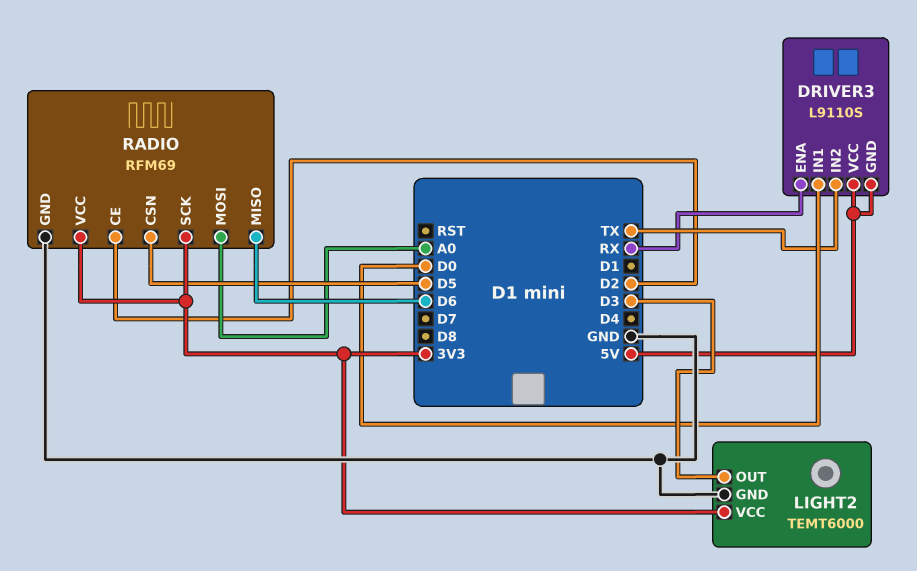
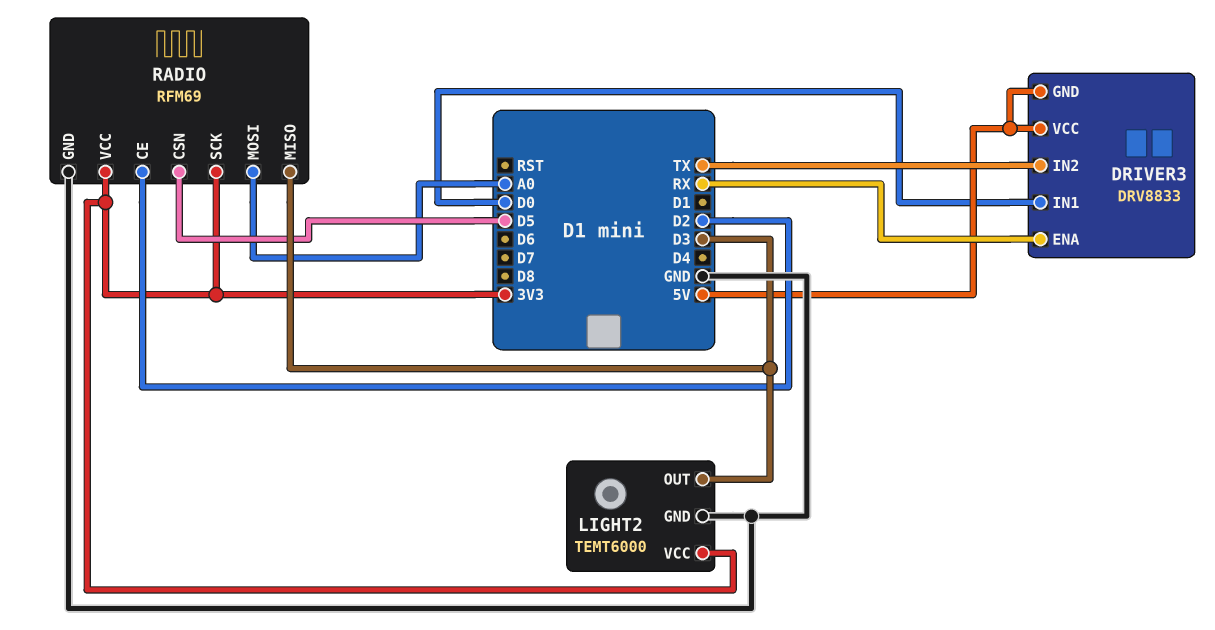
DRIVER3: L9110S -> DRV8833
RADIO pin MISO: D6 -> D3

